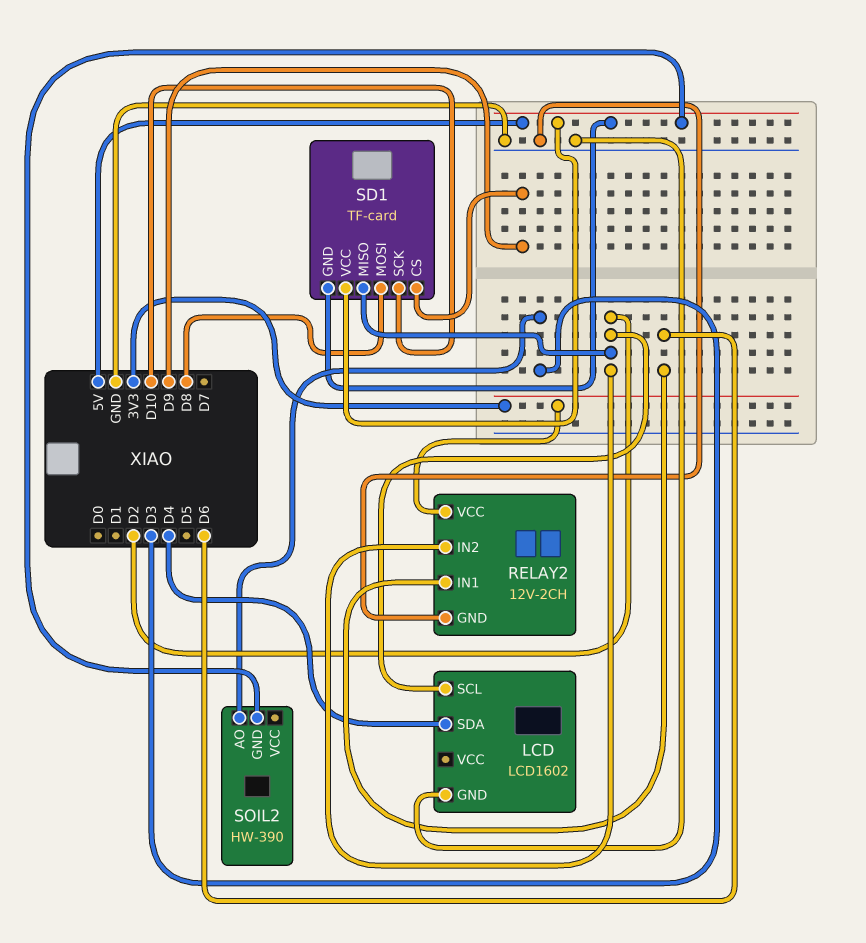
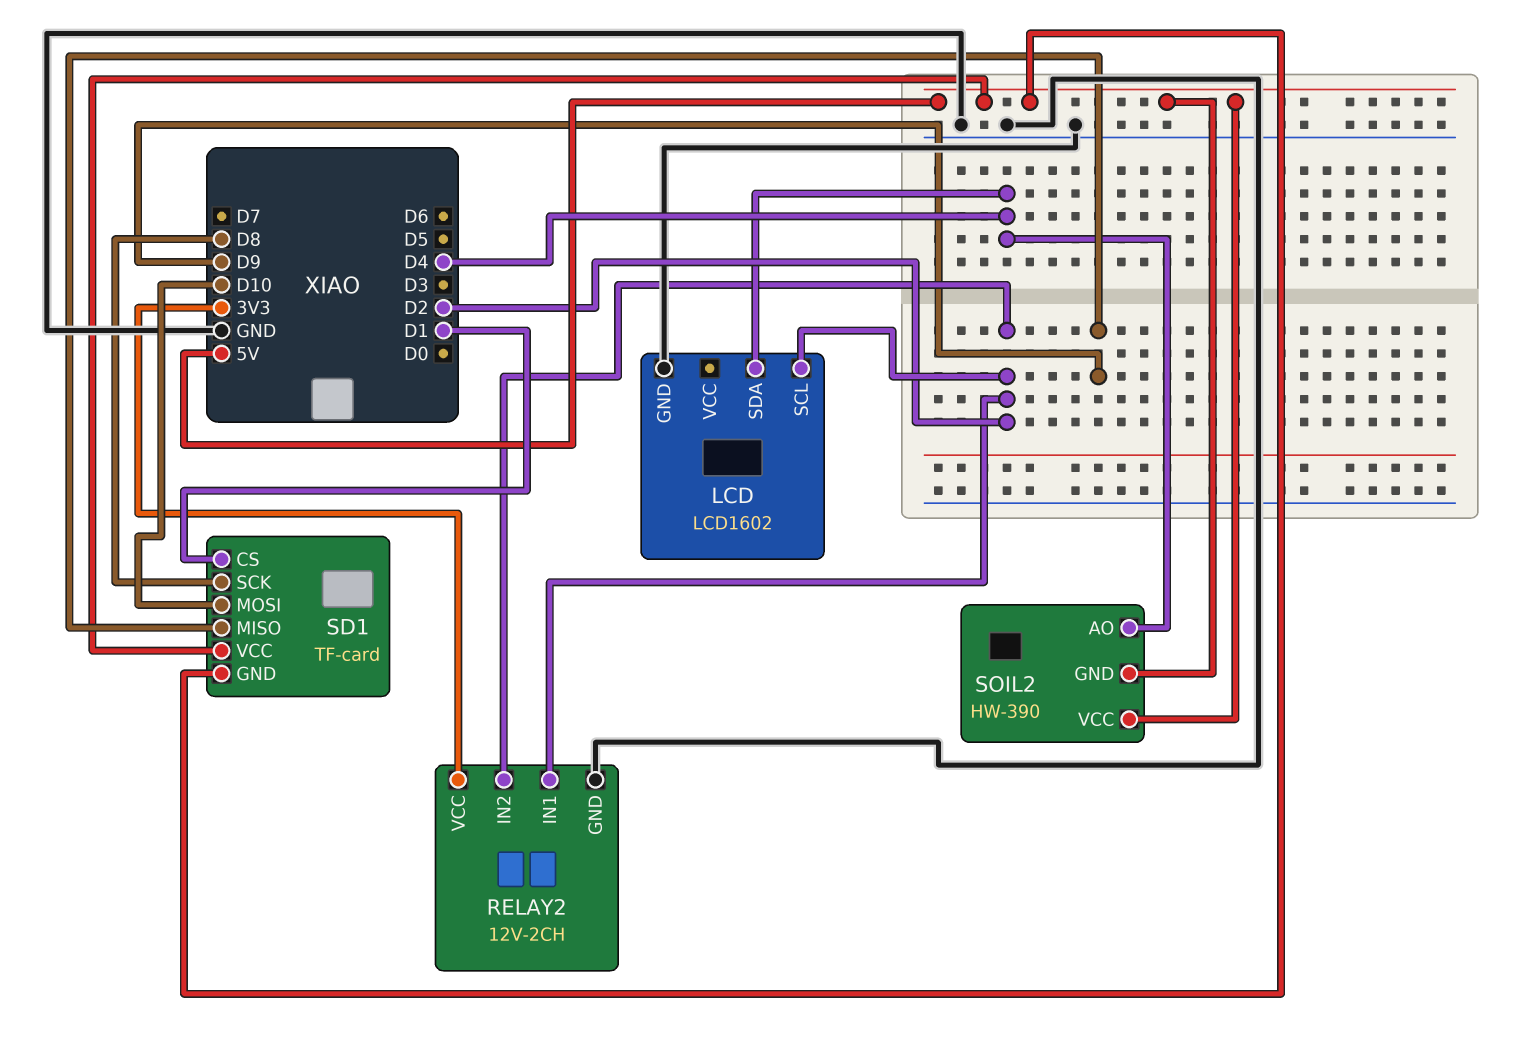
RELAY2 pin IN1: D6 -> D2
SD1 pin CS: D9 -> D1
SD1 pin MISO: D2 -> D9
SD1 pin MOSI: D8 -> D10
SD1 pin SCK: D10 -> D8
SOIL2 pin AO: D3 -> D4
SOIL2 pin VCC: none -> 5V

